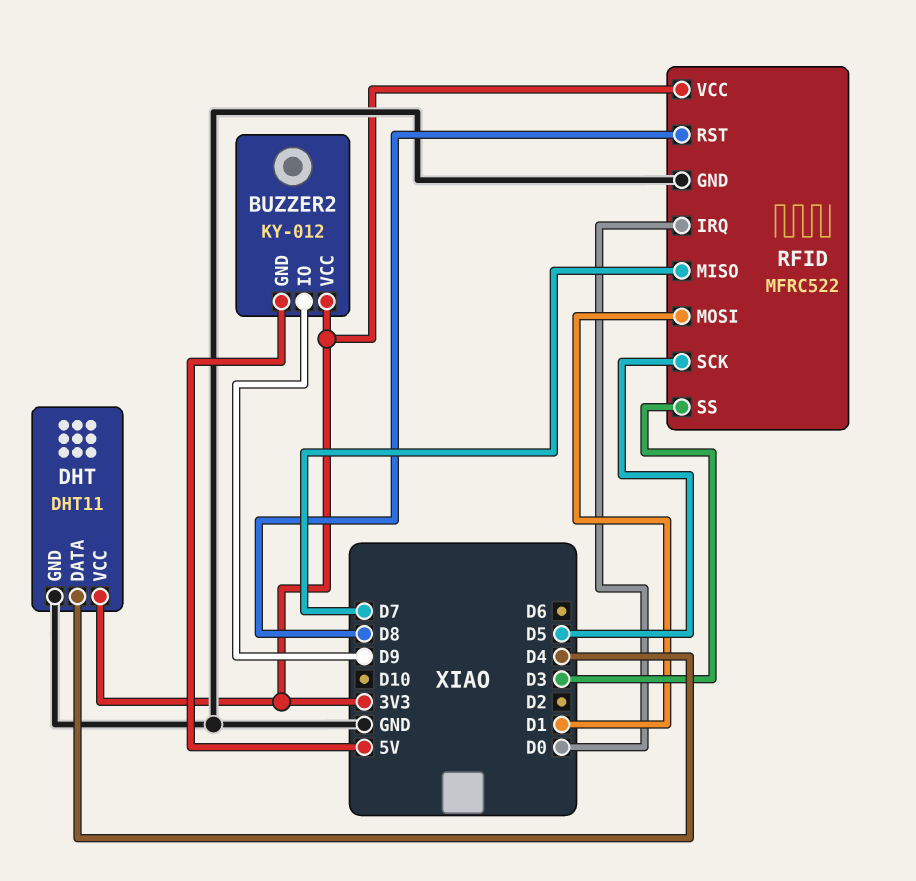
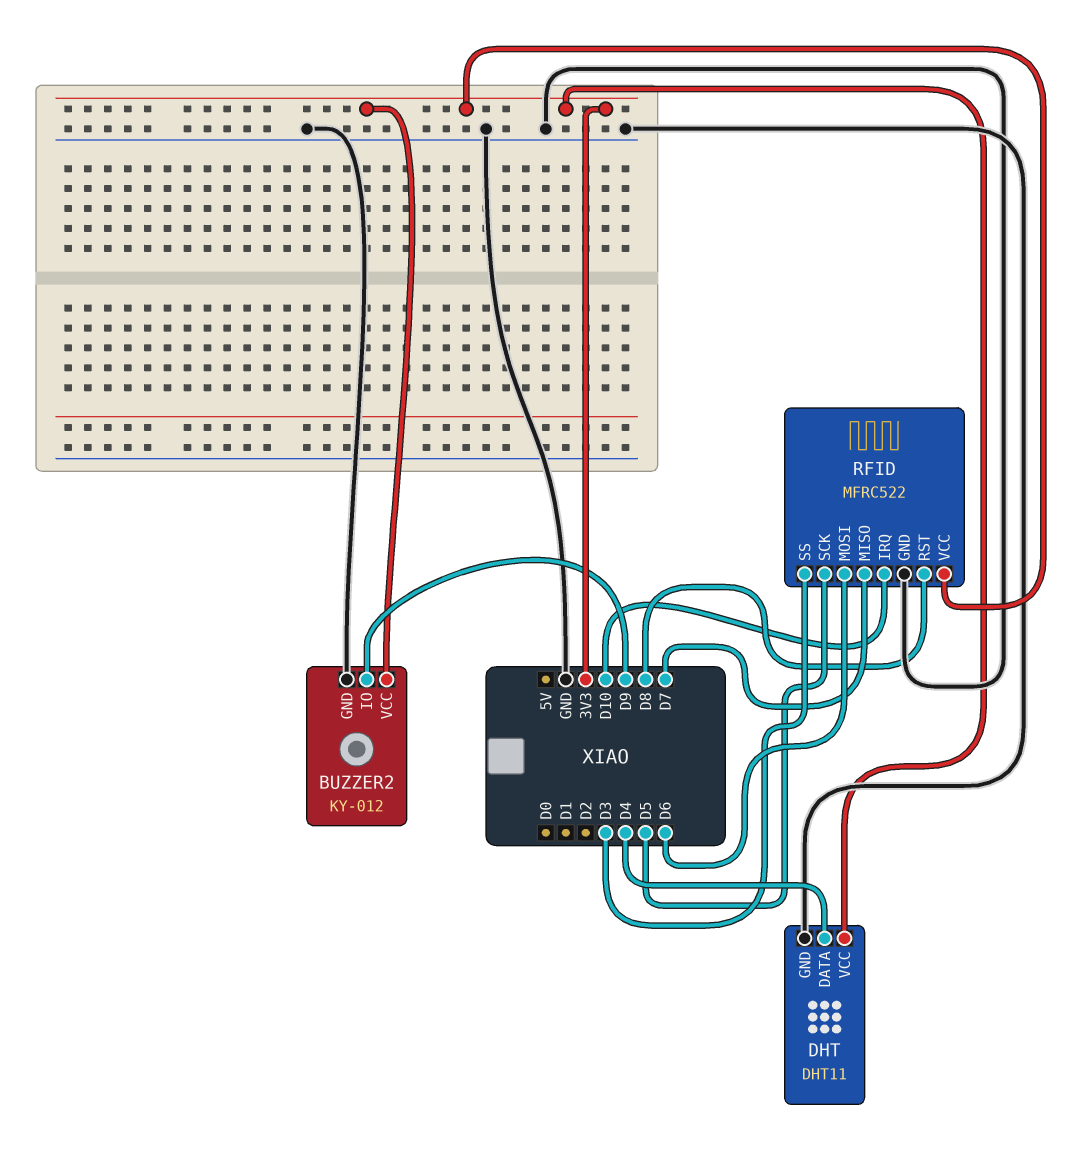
BUZZER2 pin GND: 5V -> GND
RFID pin IRQ: D0 -> D10
RFID pin MOSI: D1 -> D6

